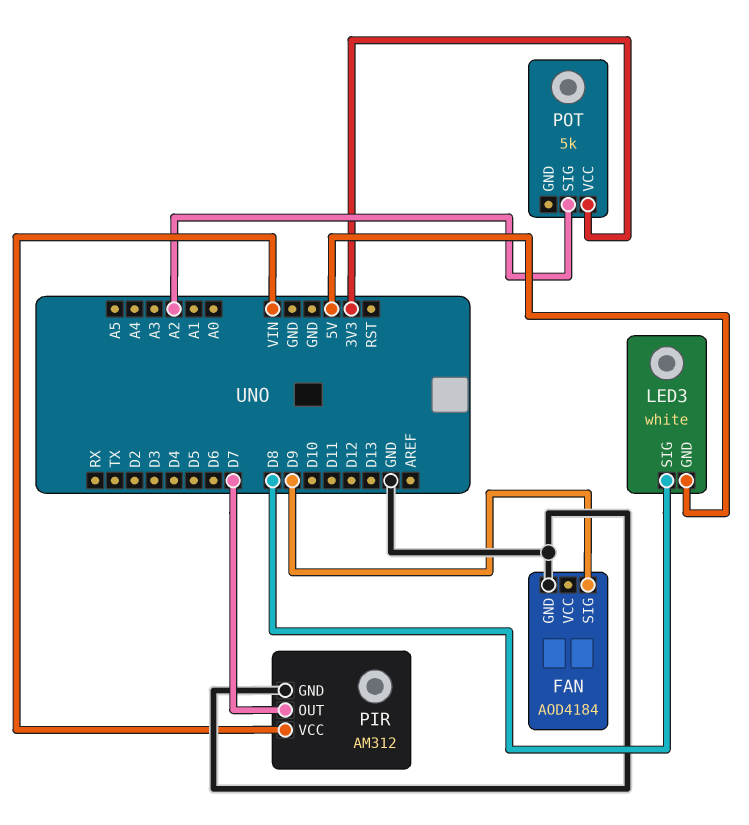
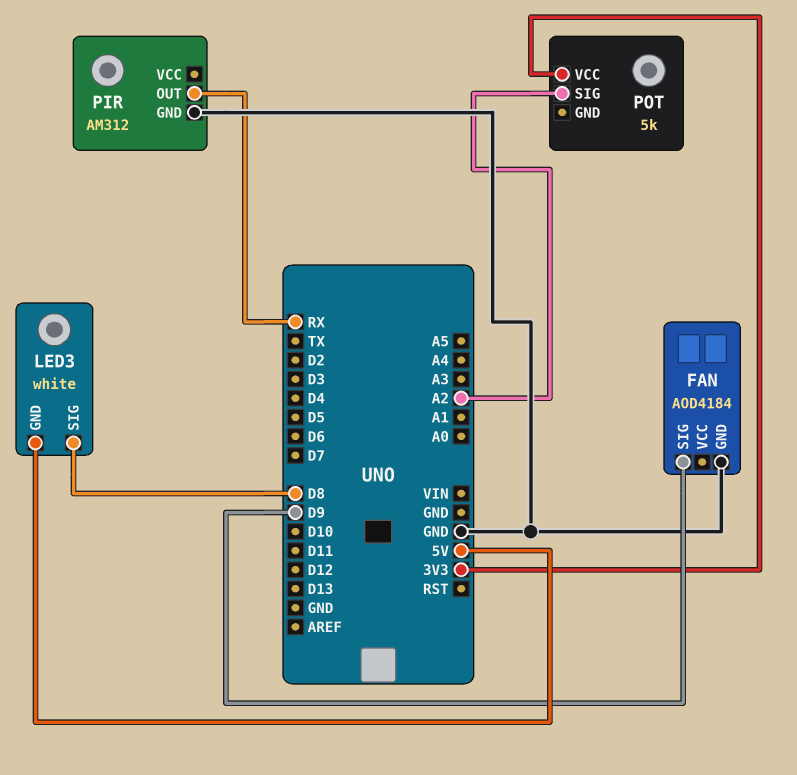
PIR pin OUT: D7 -> RX
PIR pin VCC: VIN -> none

